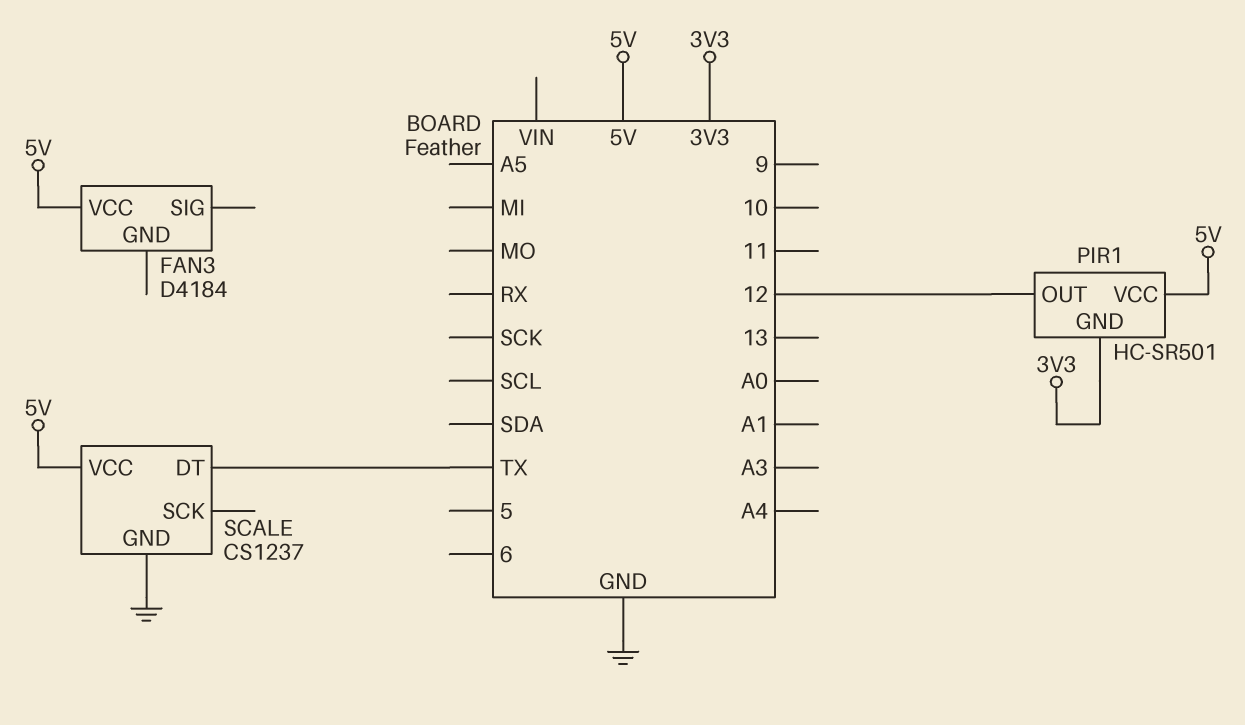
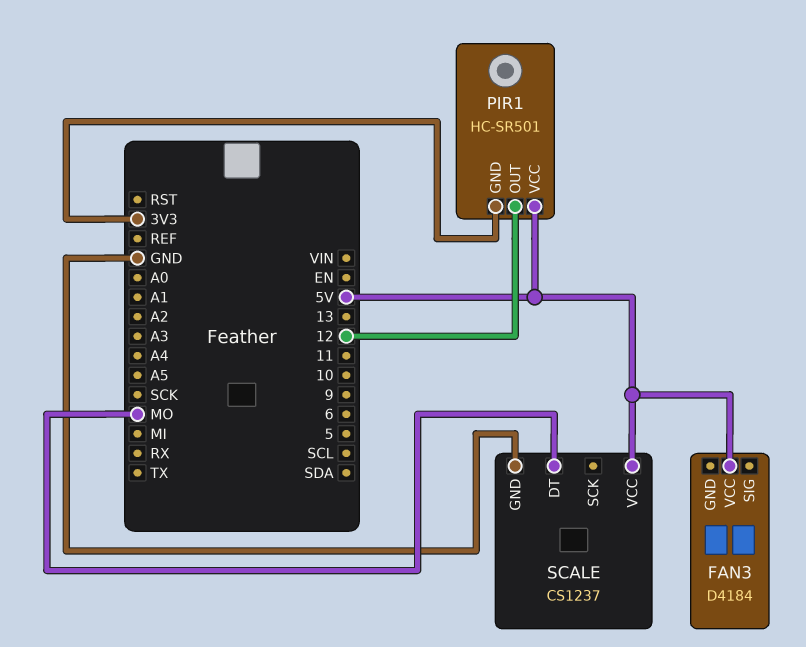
SCALE pin DT: TX -> MO

